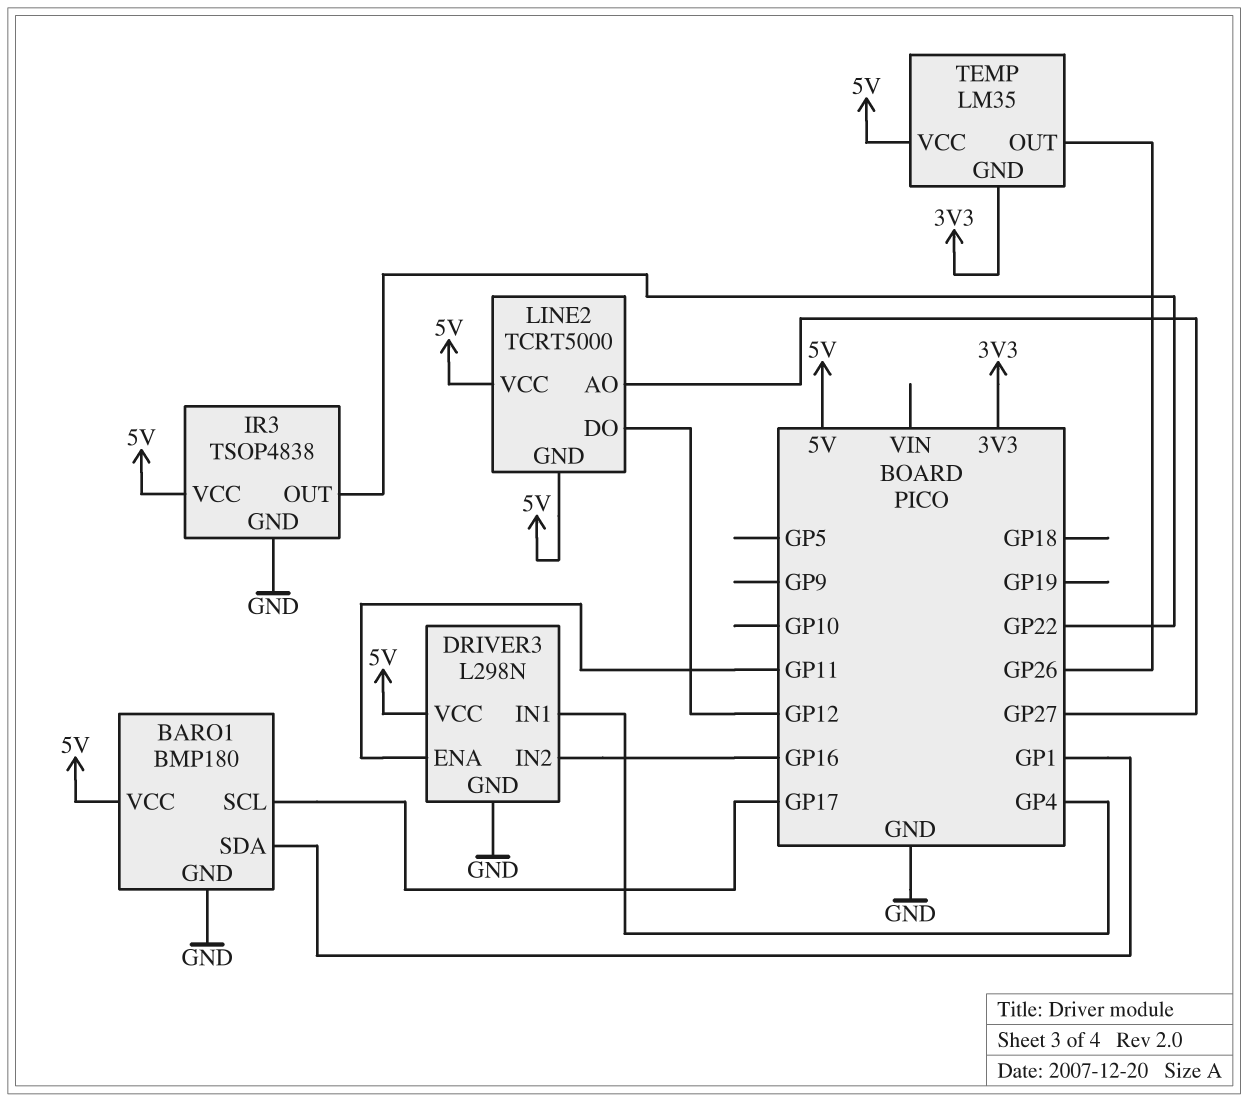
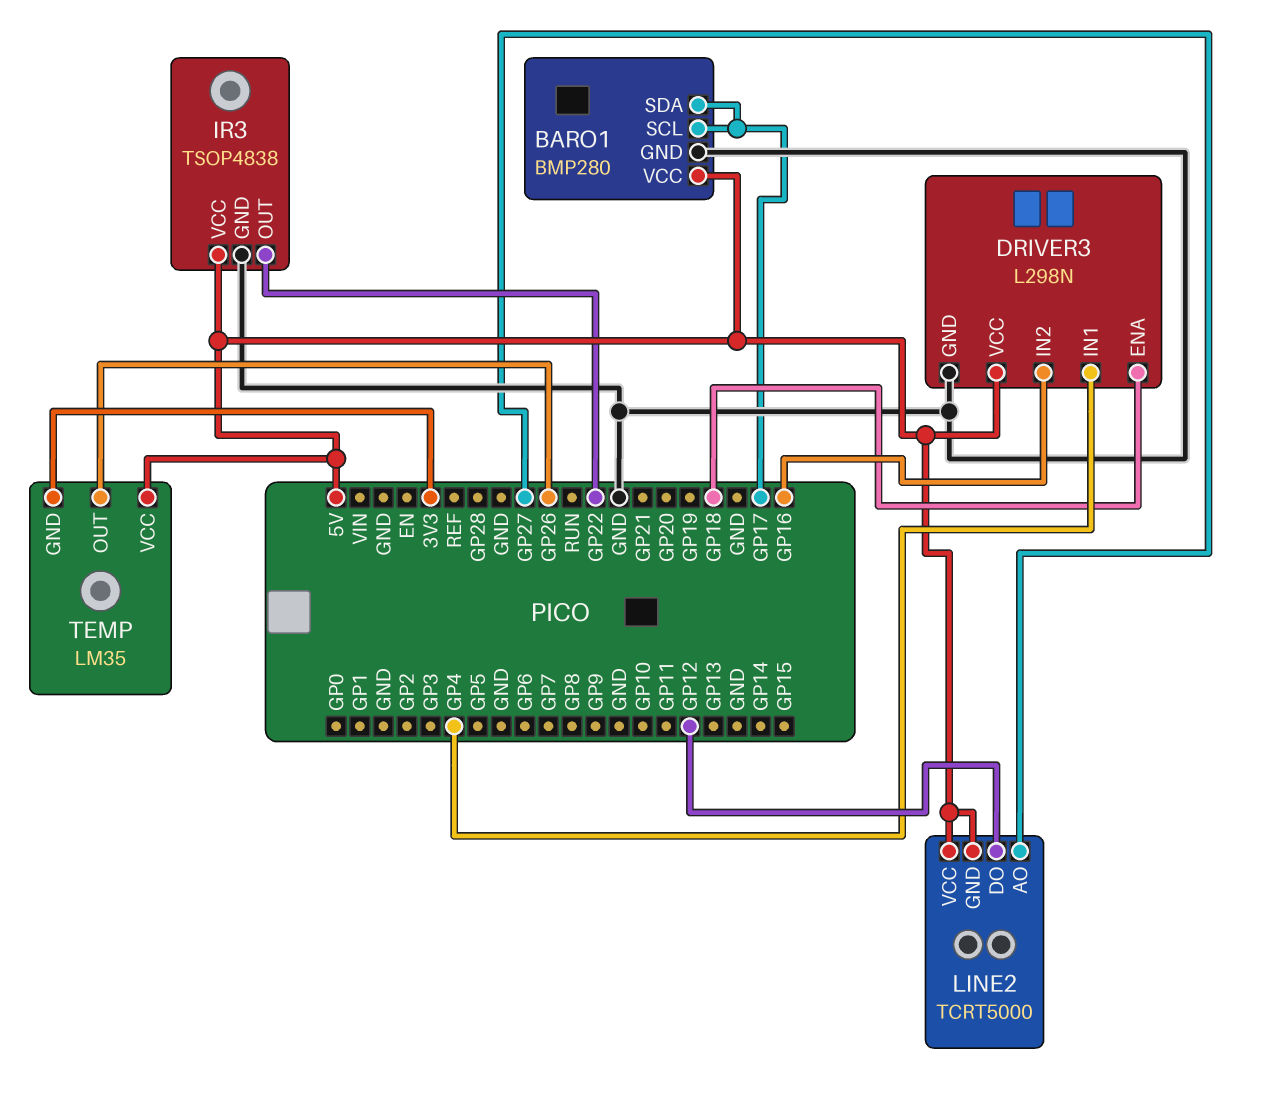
BARO1: BMP180 -> BMP280
BARO1 pin SDA: GP1 -> GP17
DRIVER3 pin ENA: GP11 -> GP18

